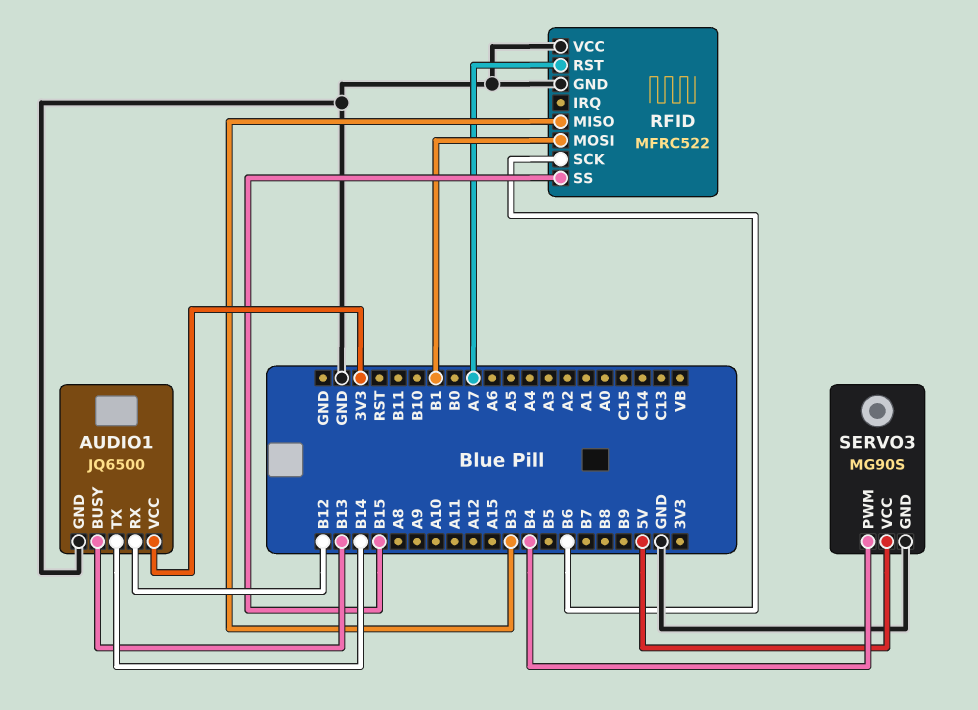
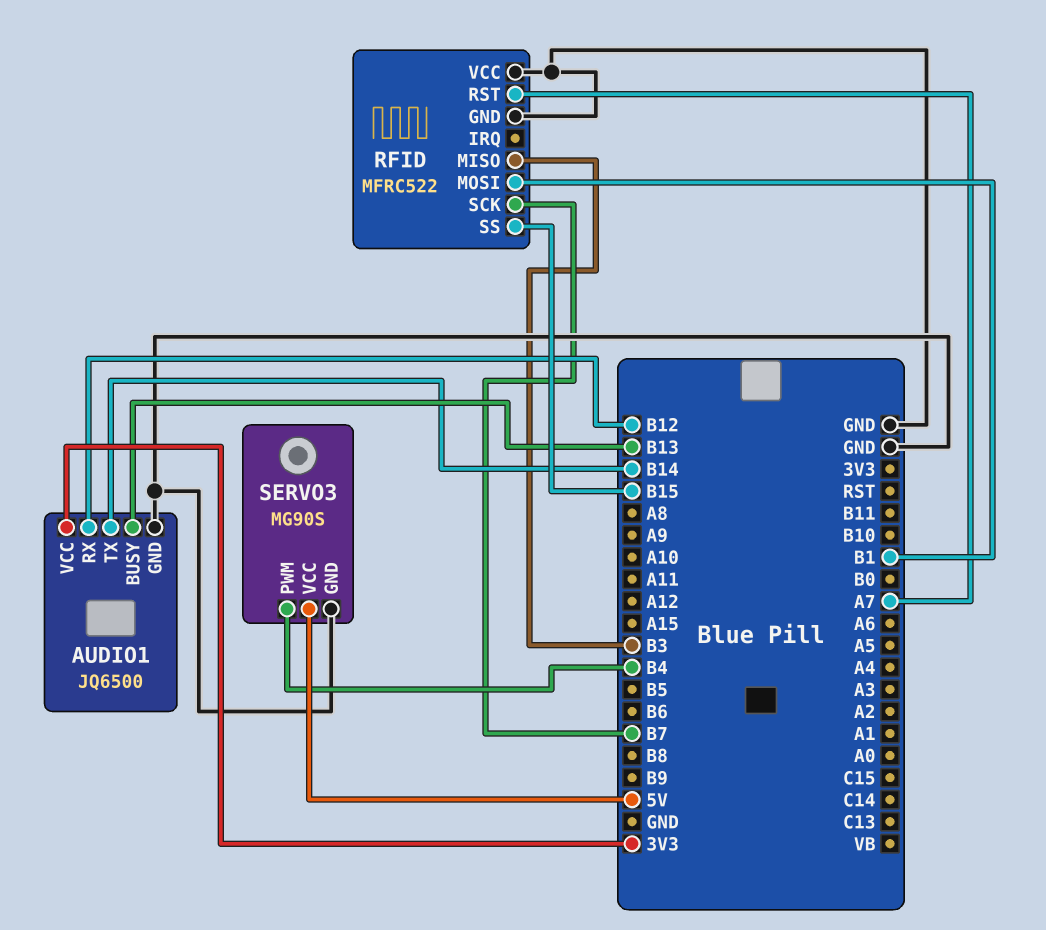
RFID pin SCK: B6 -> B7

